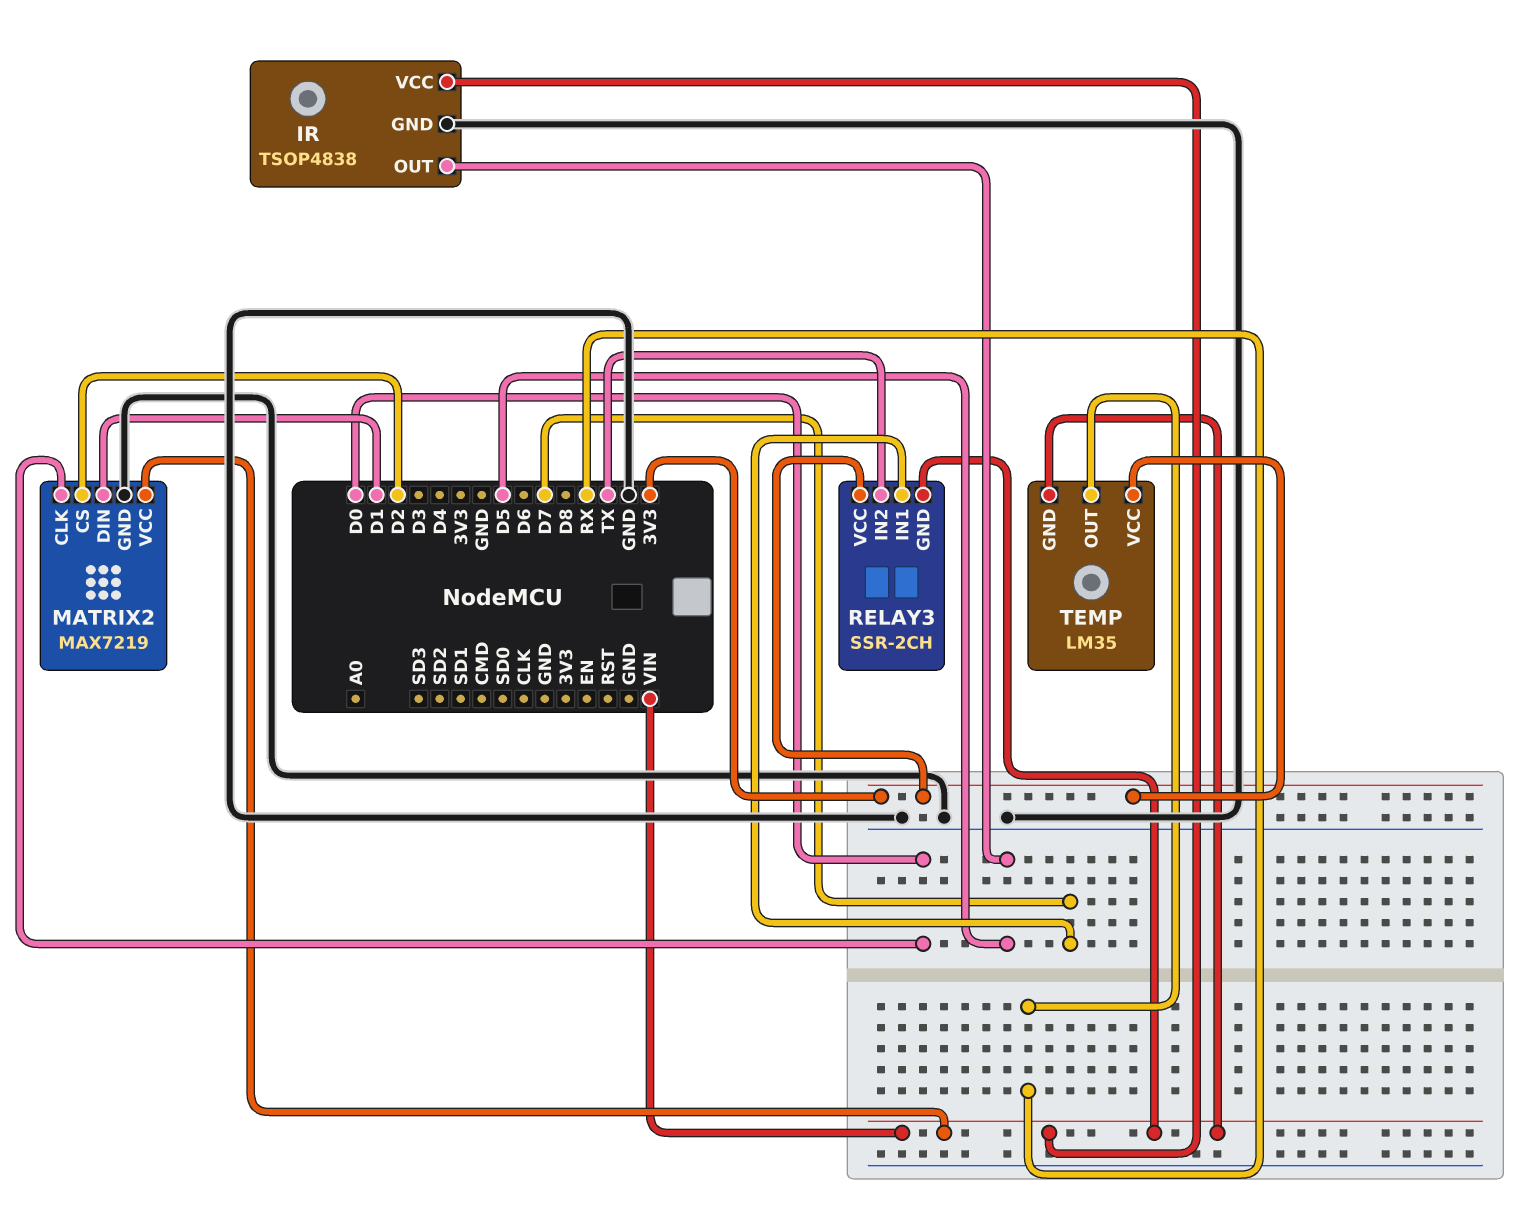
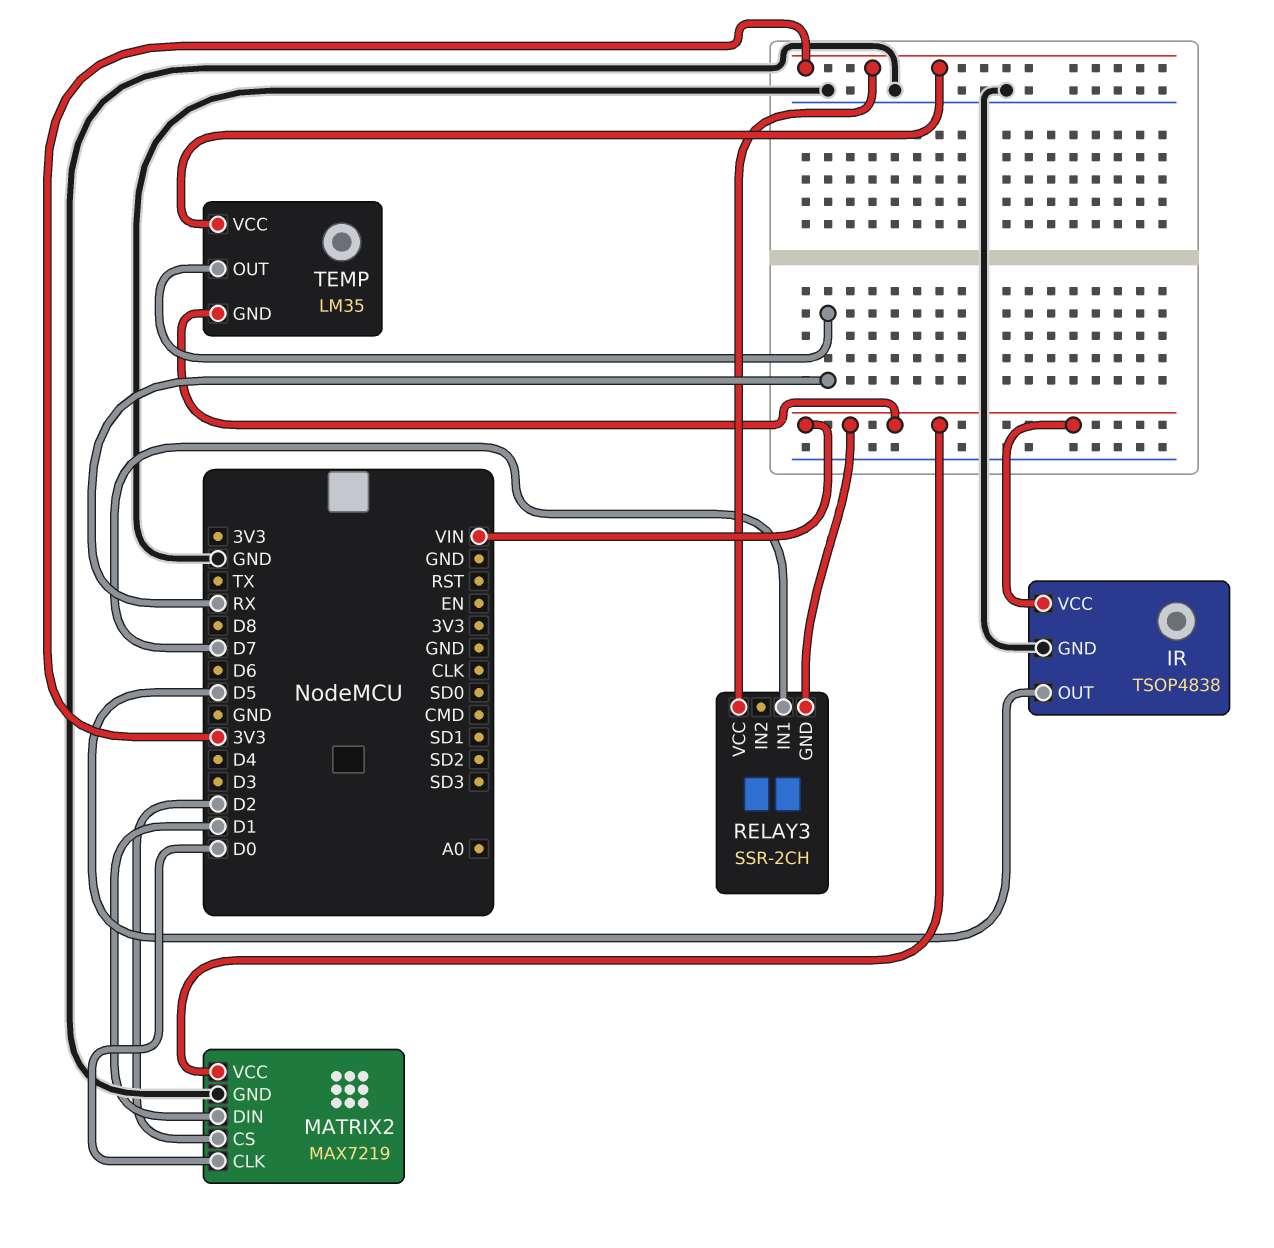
RELAY3 pin IN2: TX -> none

